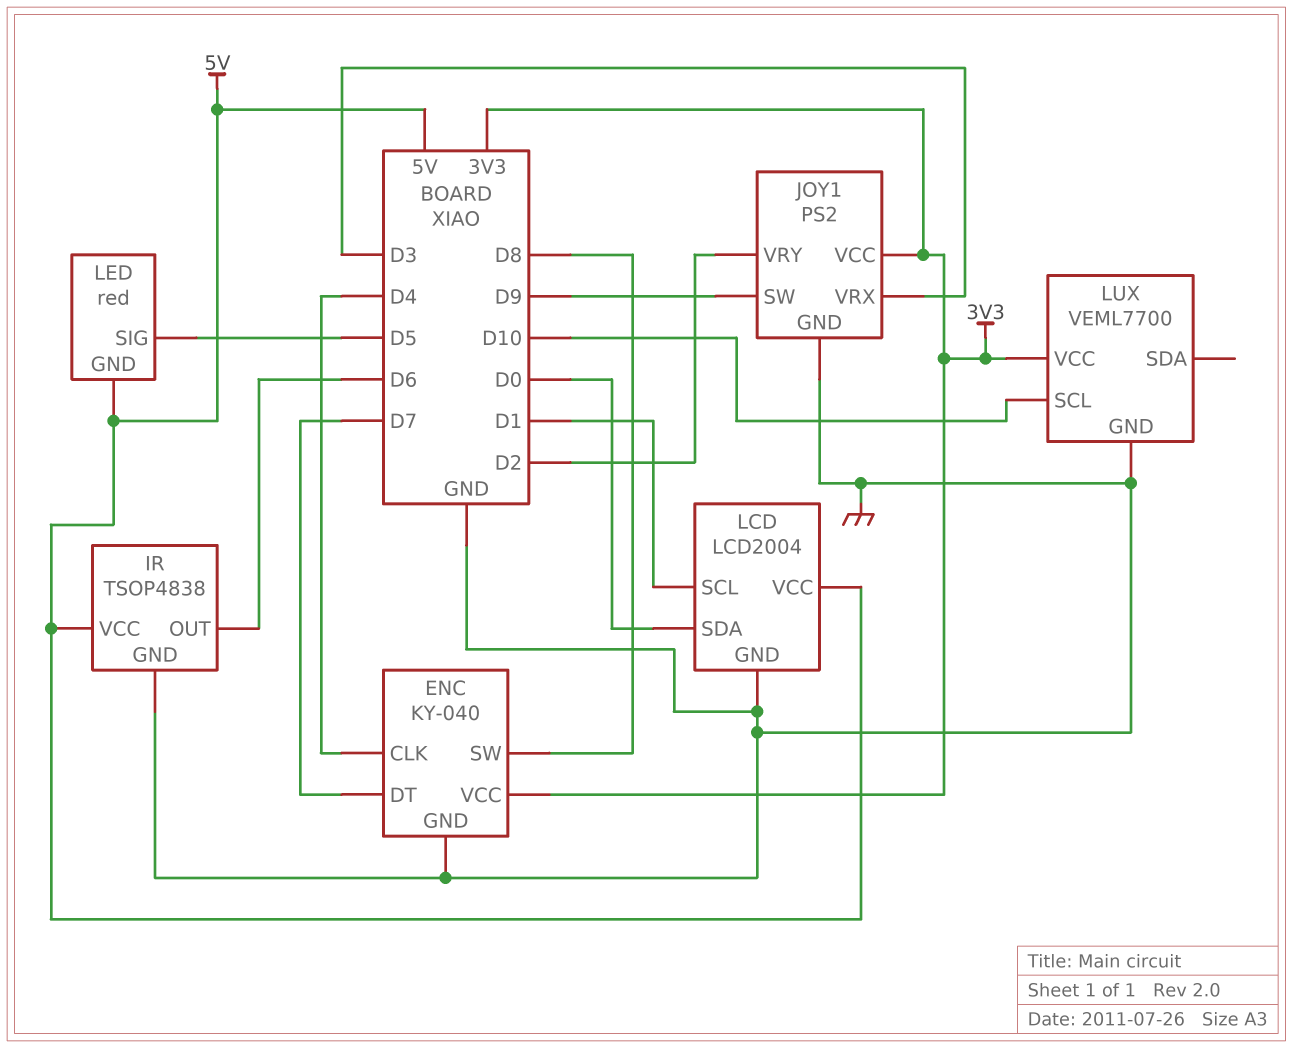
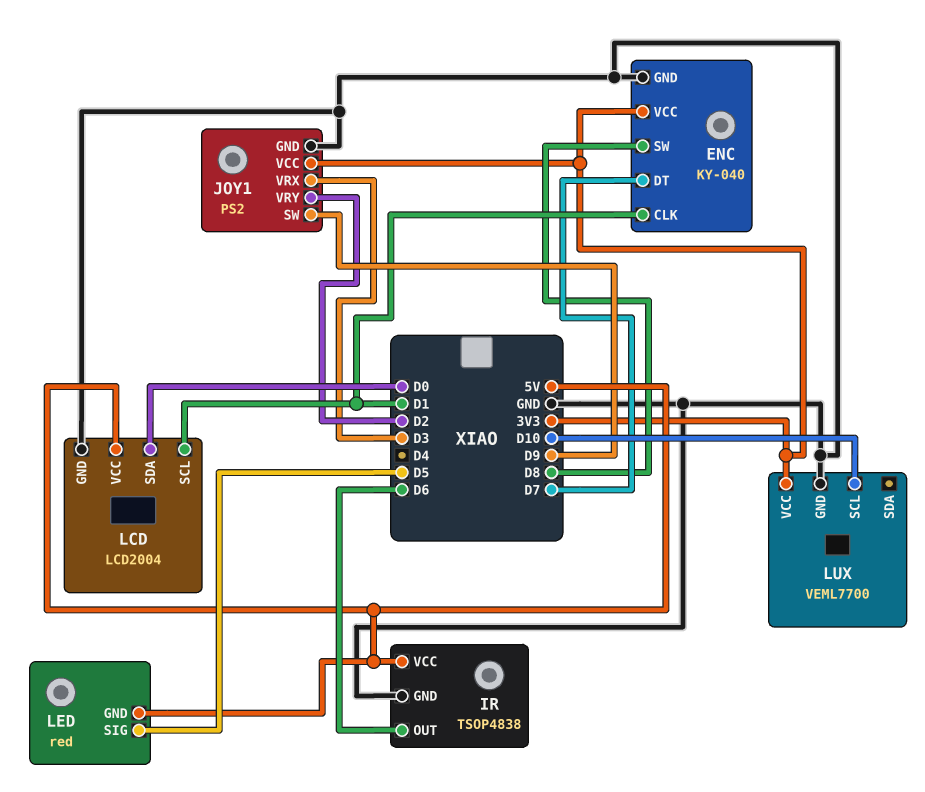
ENC pin CLK: D4 -> D1

